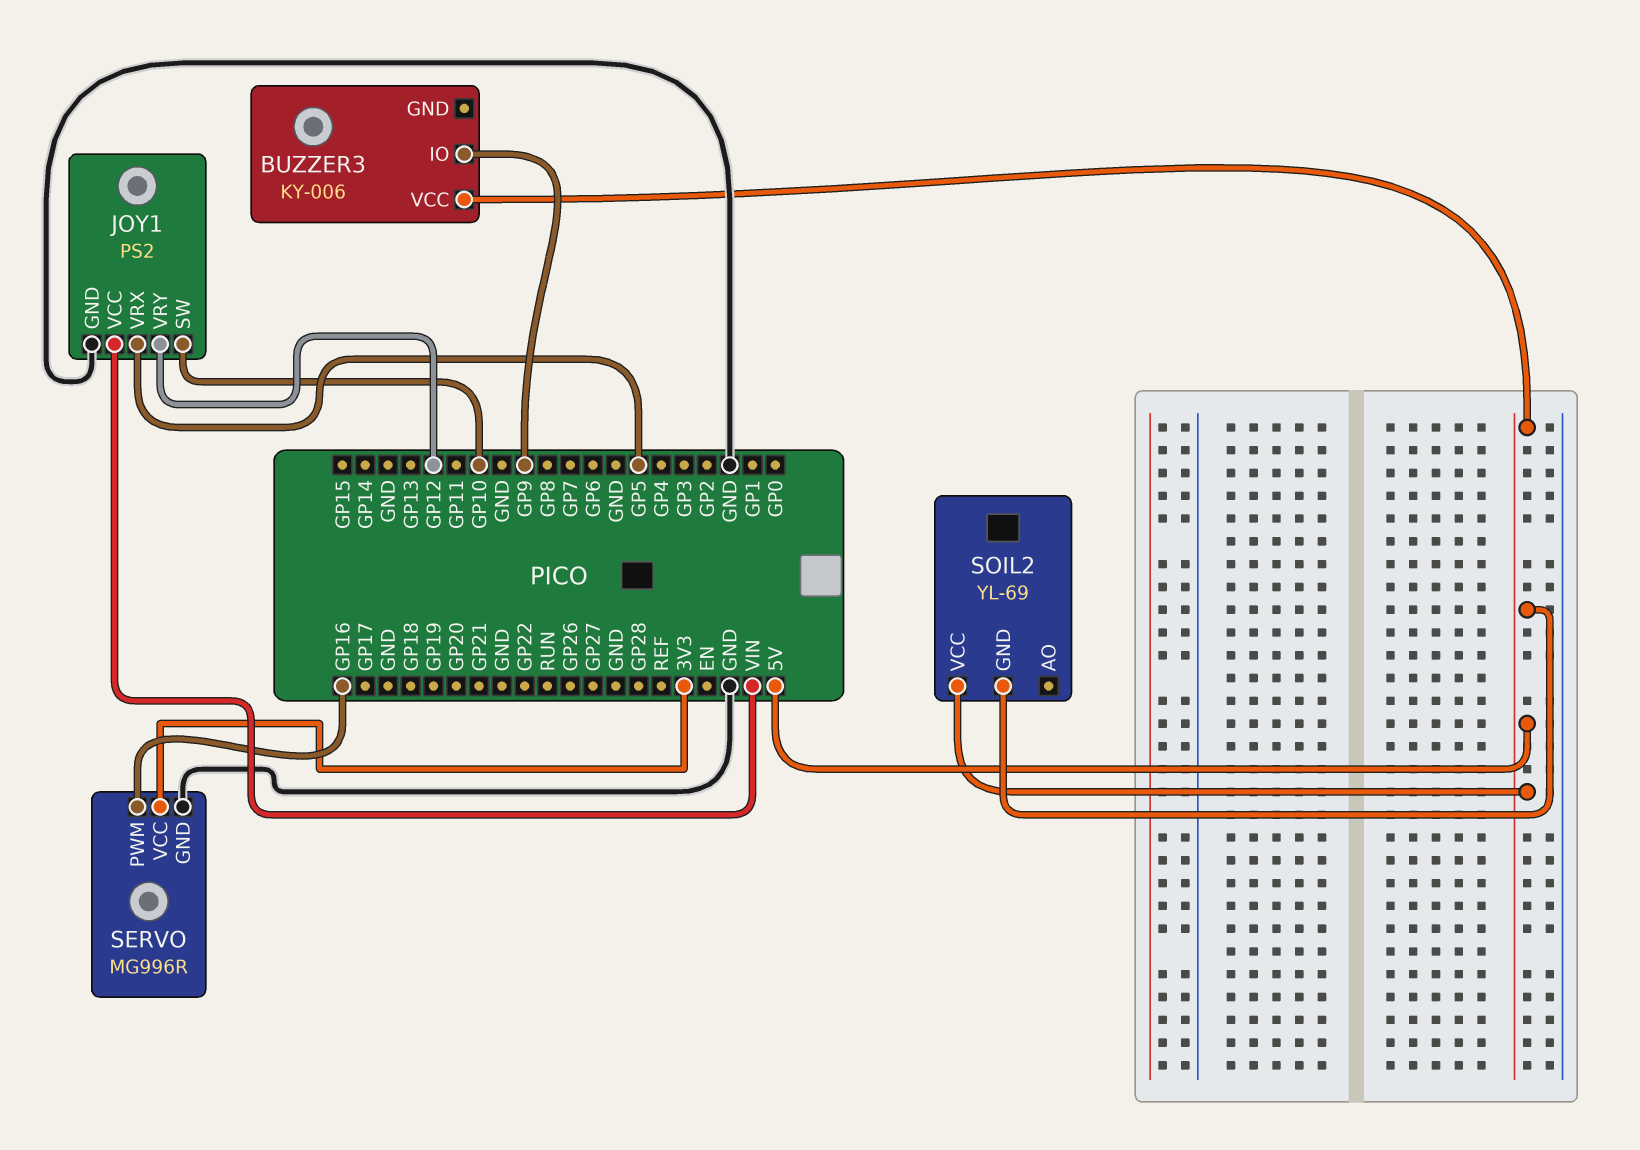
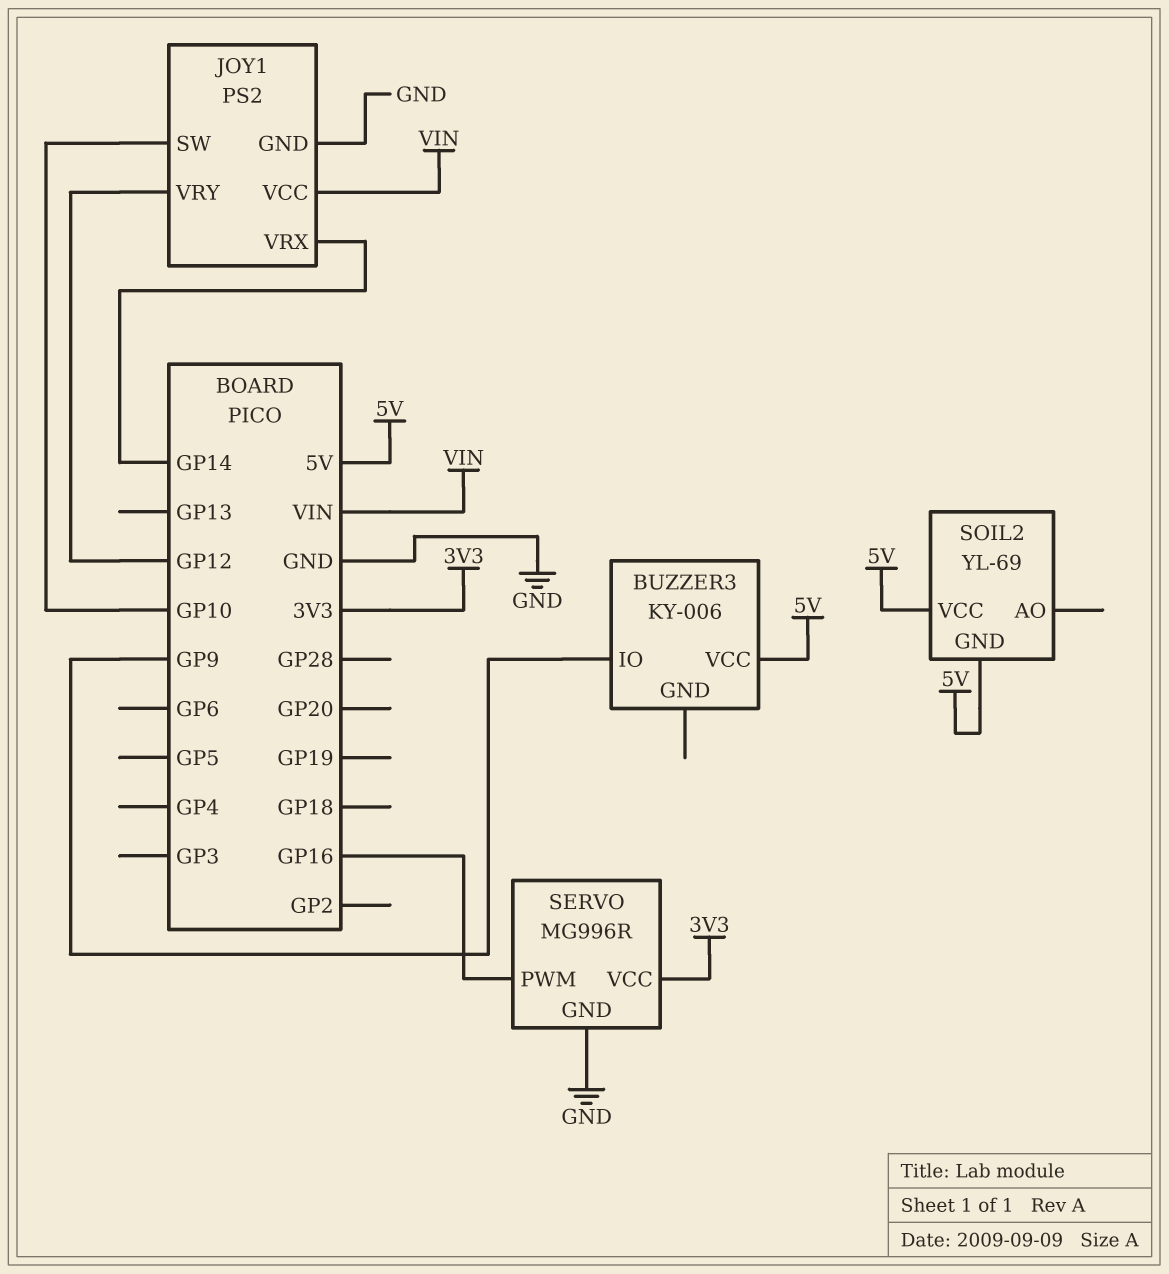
JOY1 pin VRX: GP5 -> GP14

